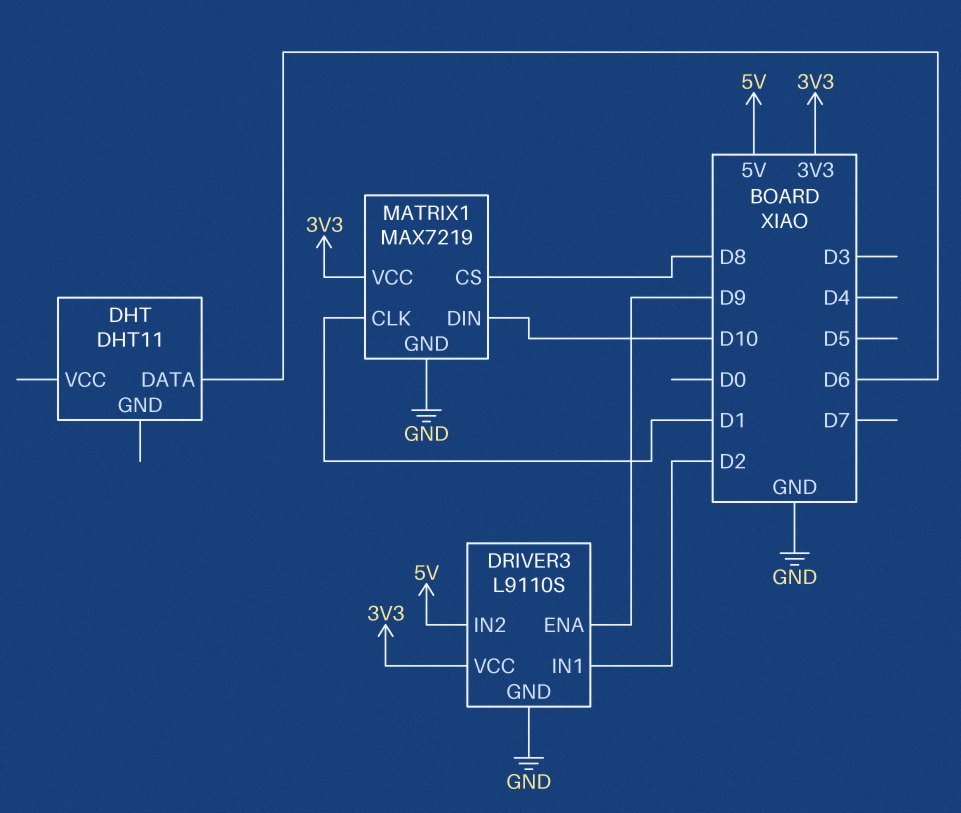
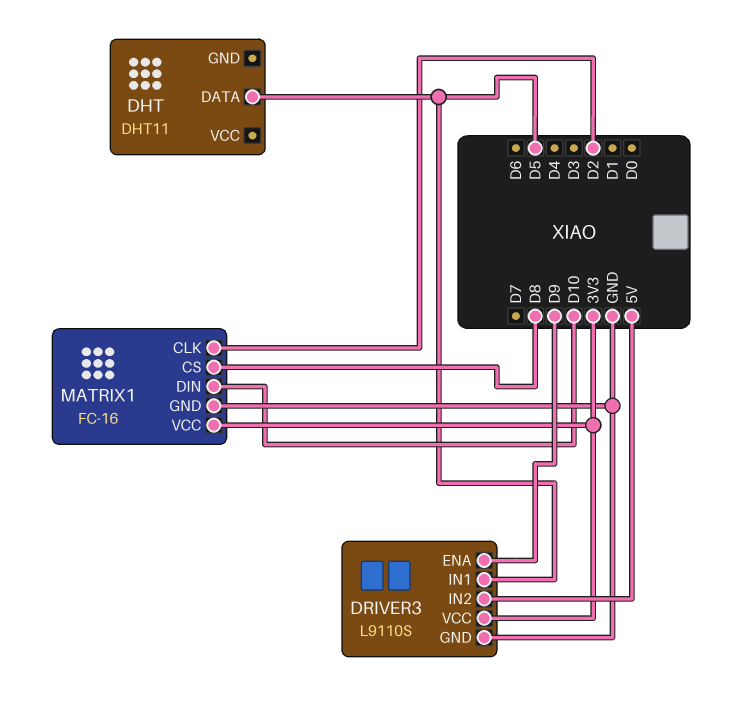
DHT pin DATA: D6 -> D5
DRIVER3 pin IN1: D2 -> D5
MATRIX1: MAX7219 -> FC-16
MATRIX1 pin CLK: D1 -> D2

